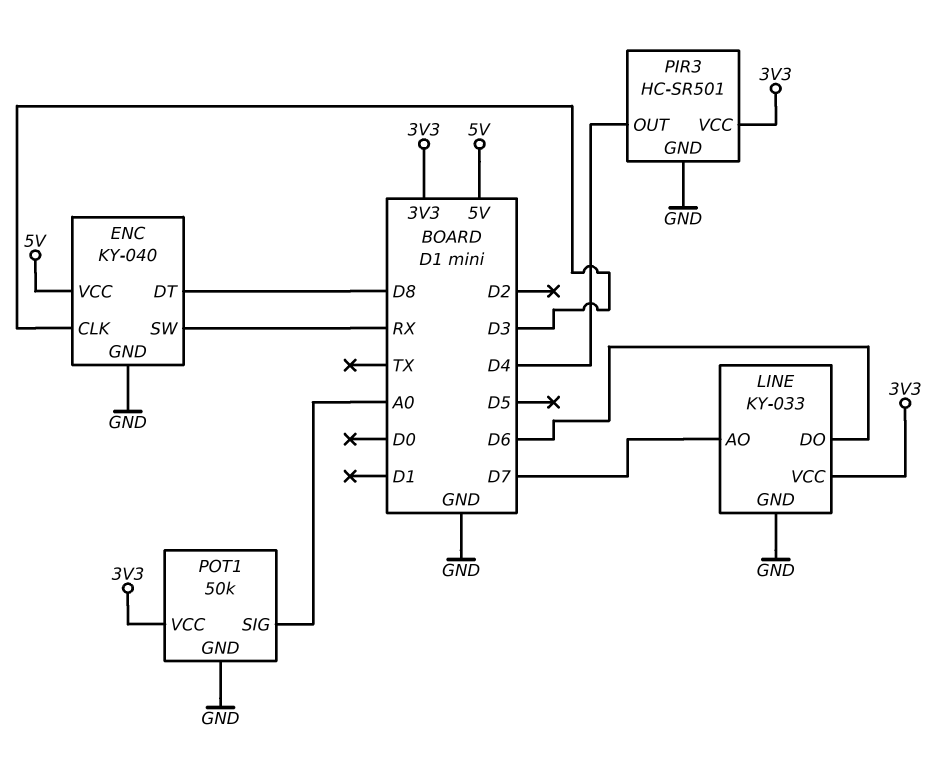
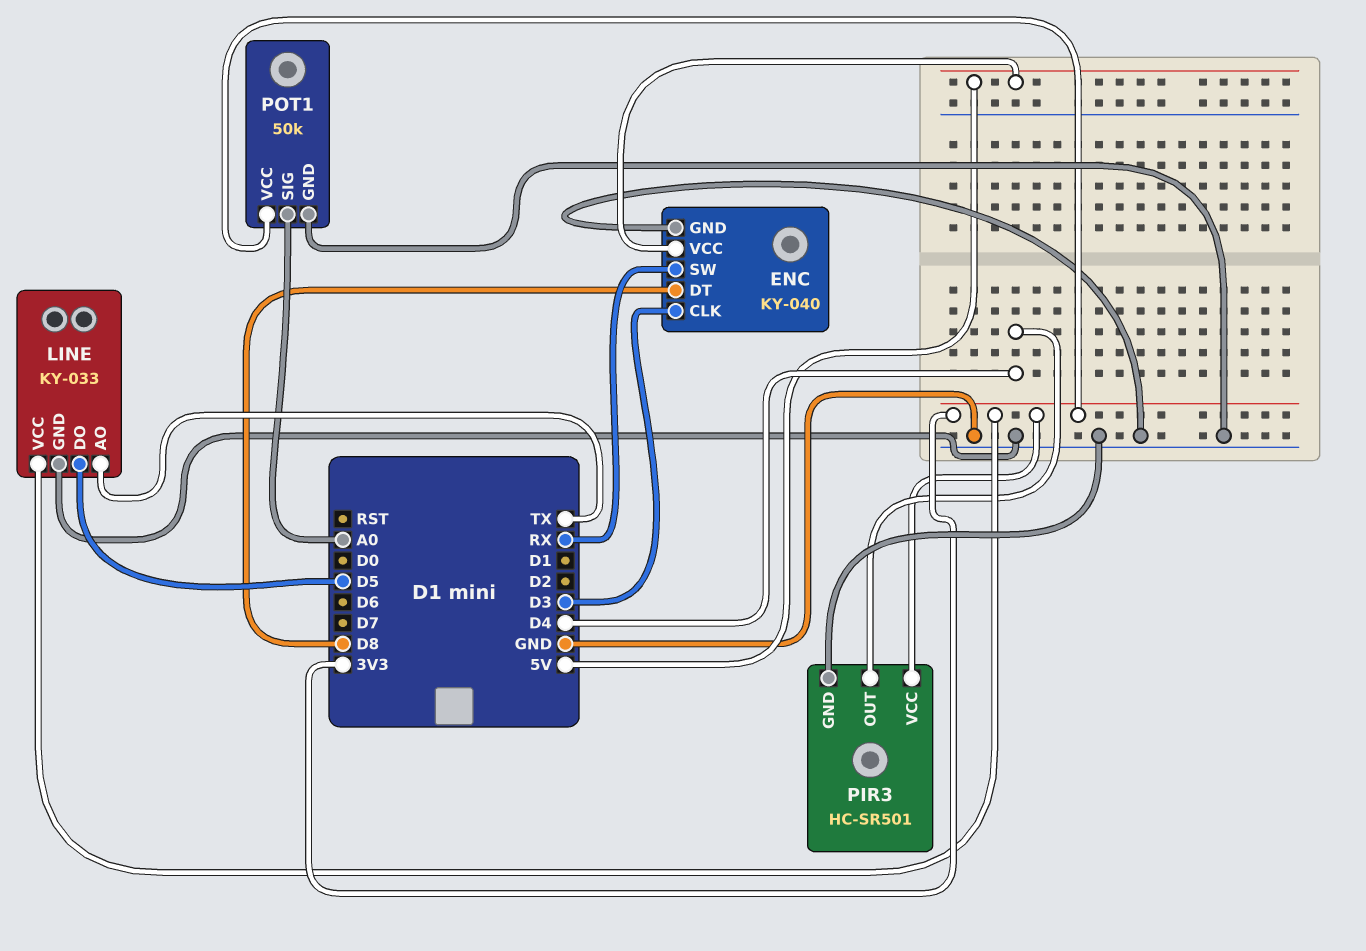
LINE pin AO: D7 -> TX
LINE pin DO: D6 -> D5

